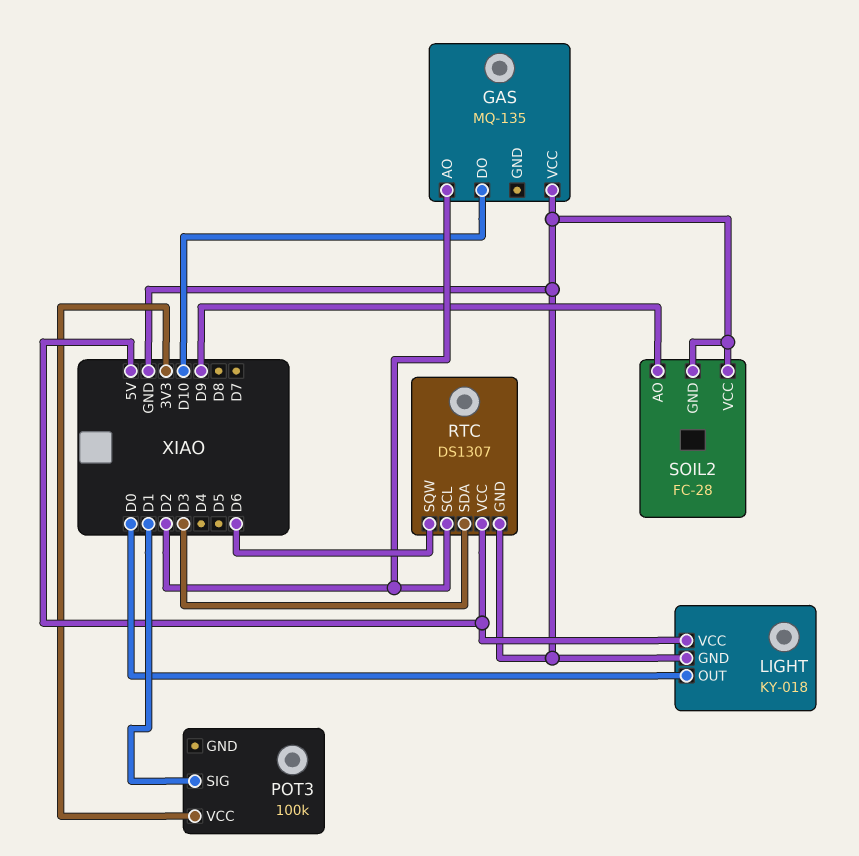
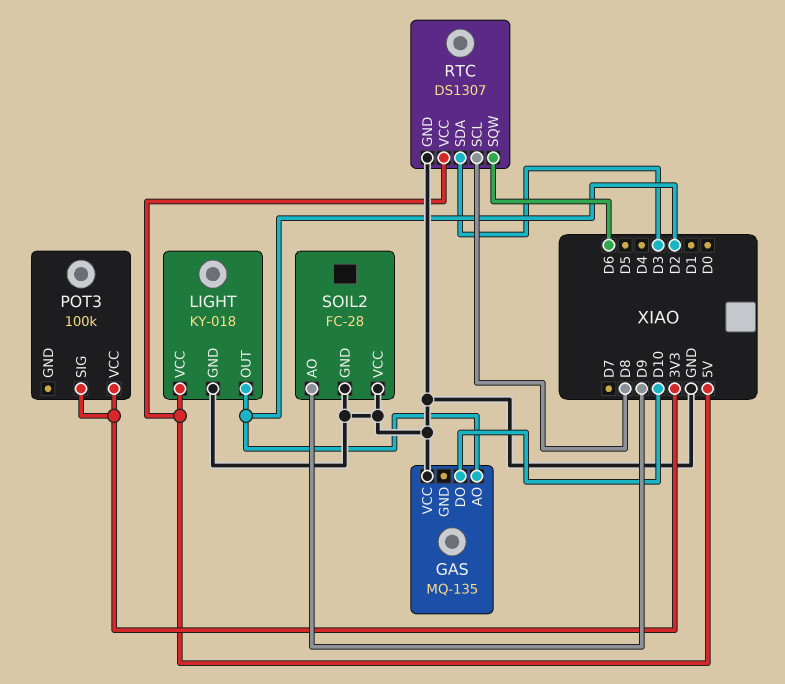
LIGHT pin OUT: D0 -> D2
POT3 pin SIG: D1 -> 3V3
RTC pin SCL: D2 -> D8

